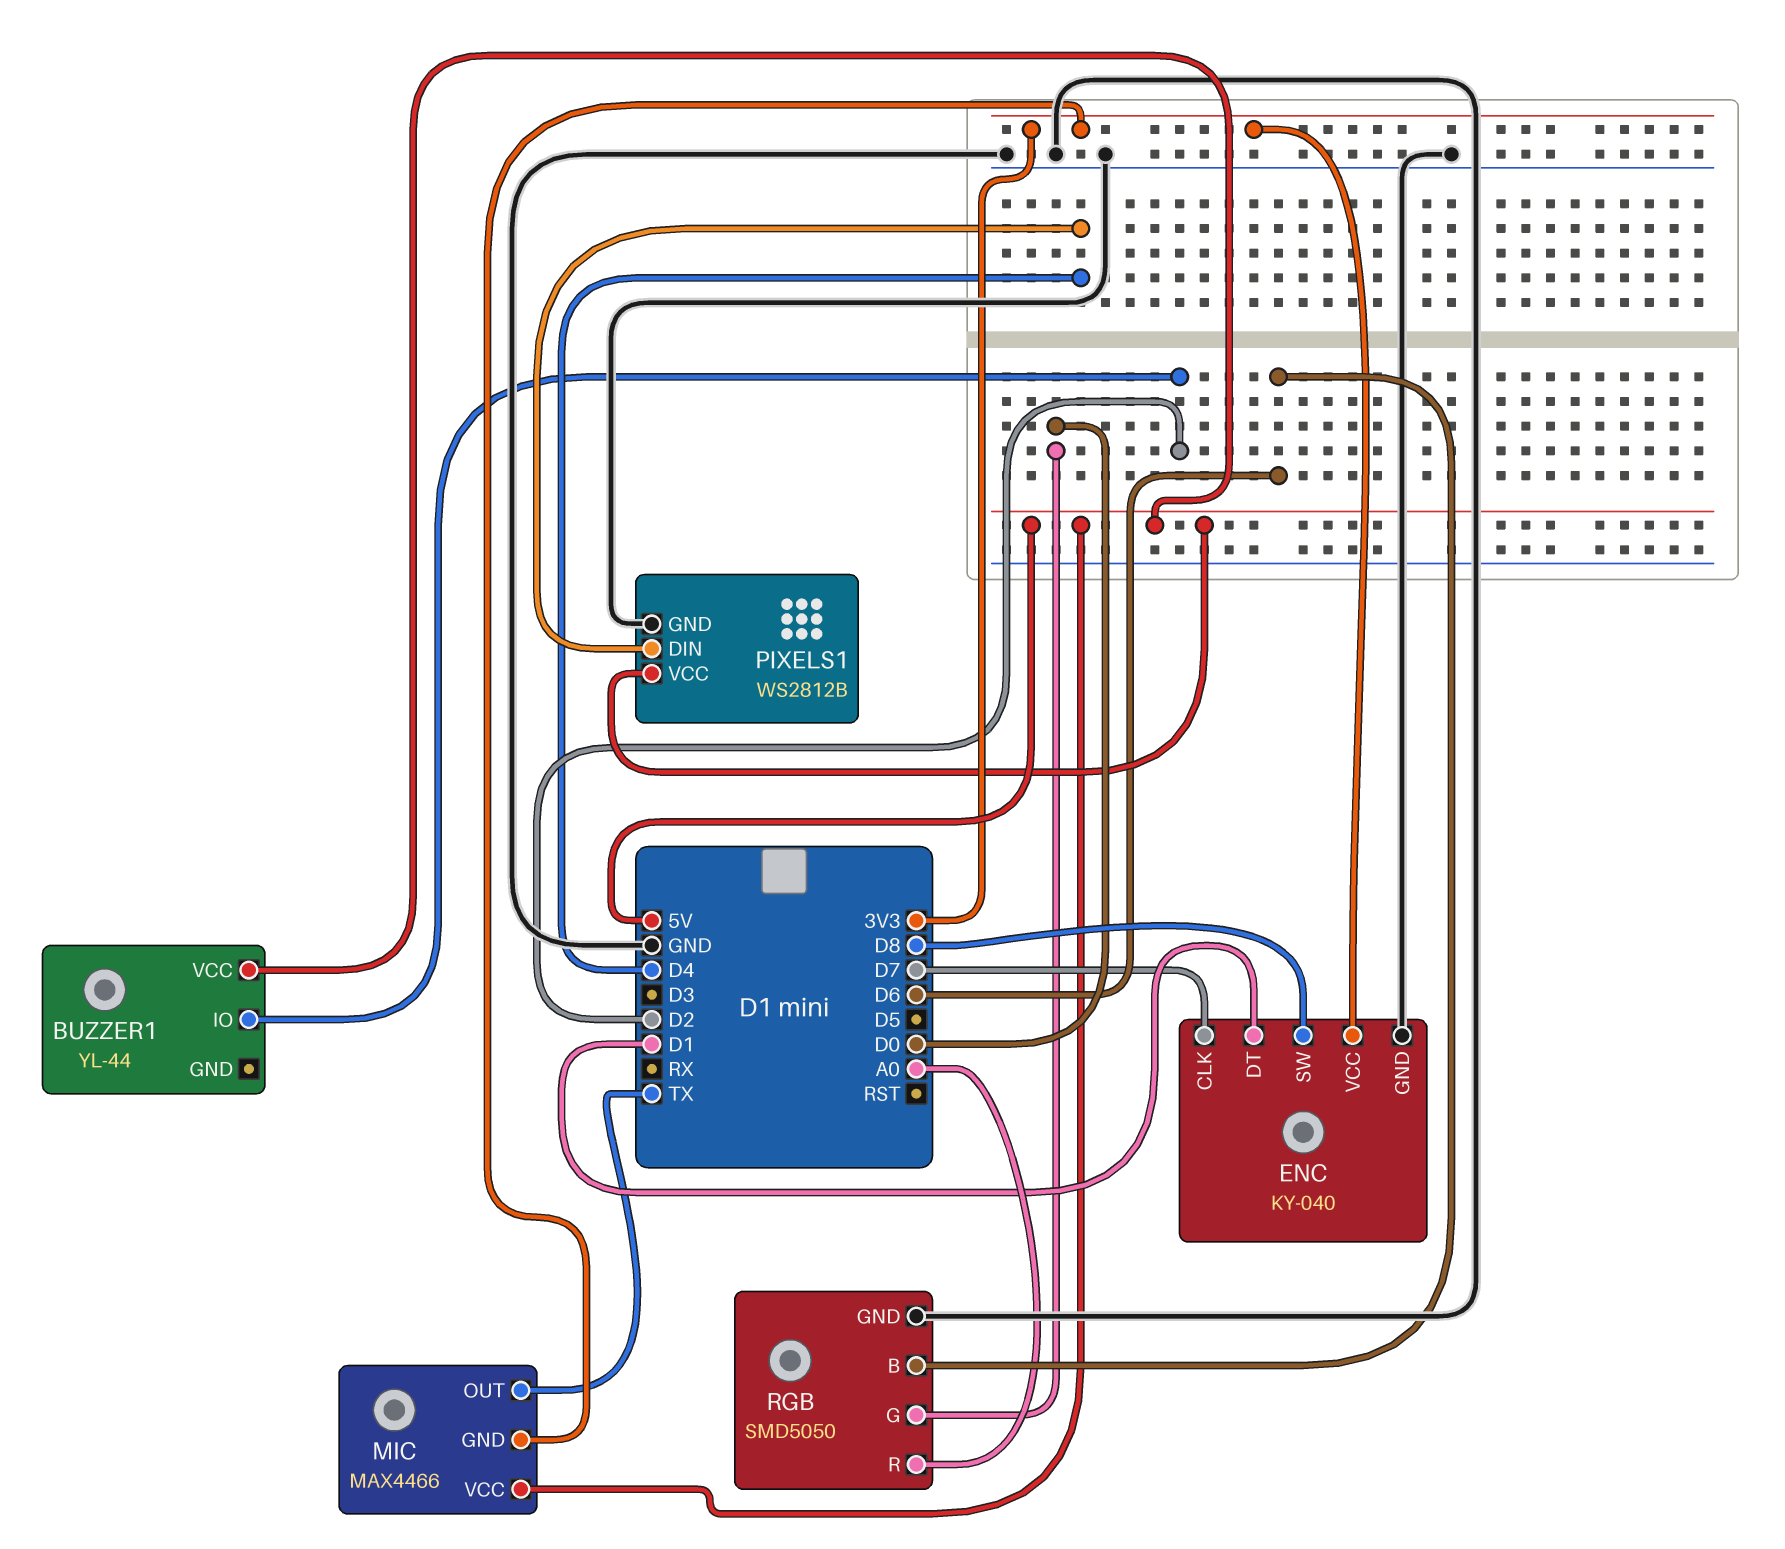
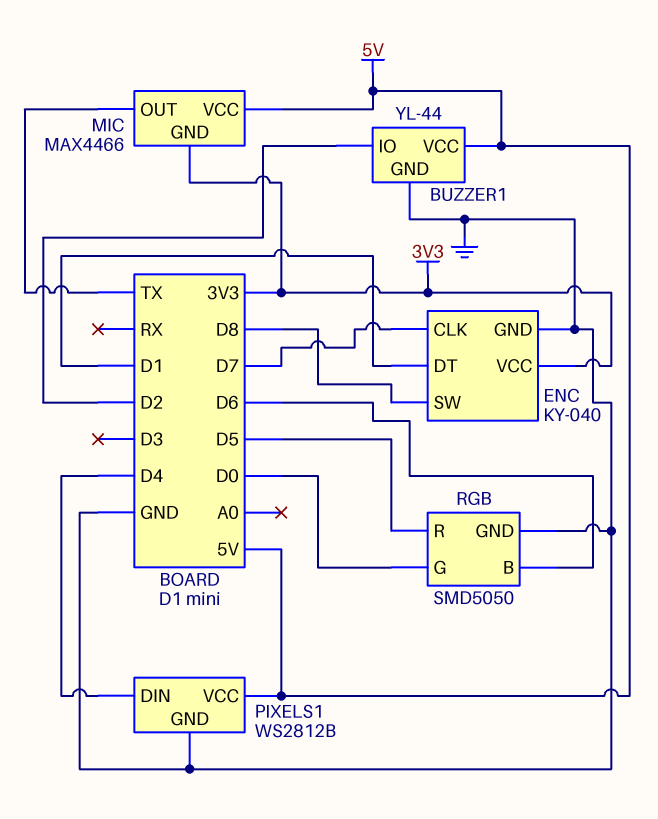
BUZZER1 pin GND: none -> GND
RGB pin R: A0 -> D5

